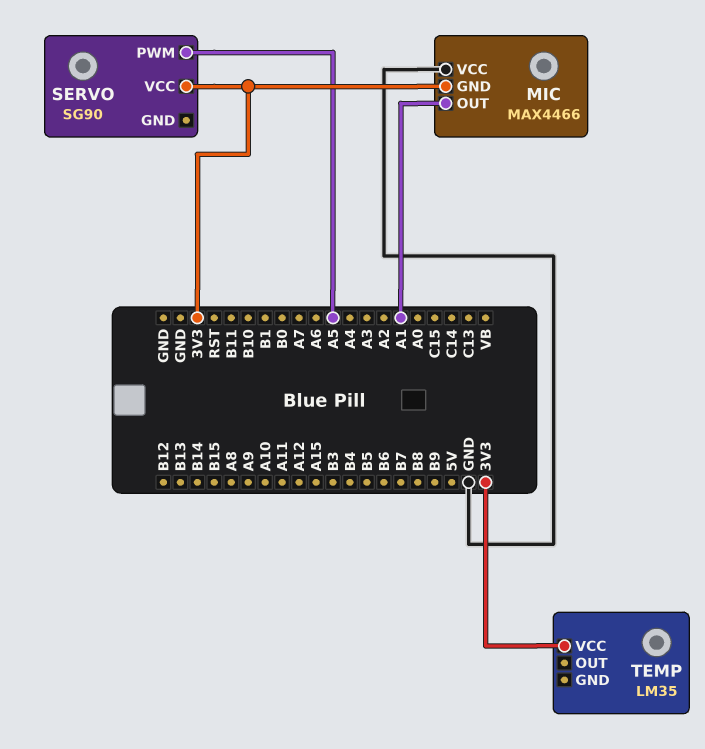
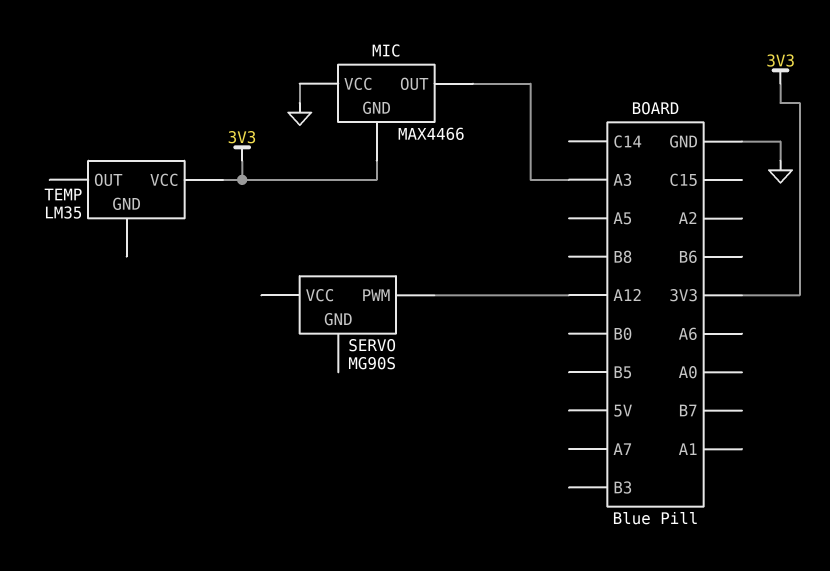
MIC pin OUT: A1 -> A3
SERVO: SG90 -> MG90S
SERVO pin PWM: A5 -> A12
SERVO pin VCC: 3V3 -> none

